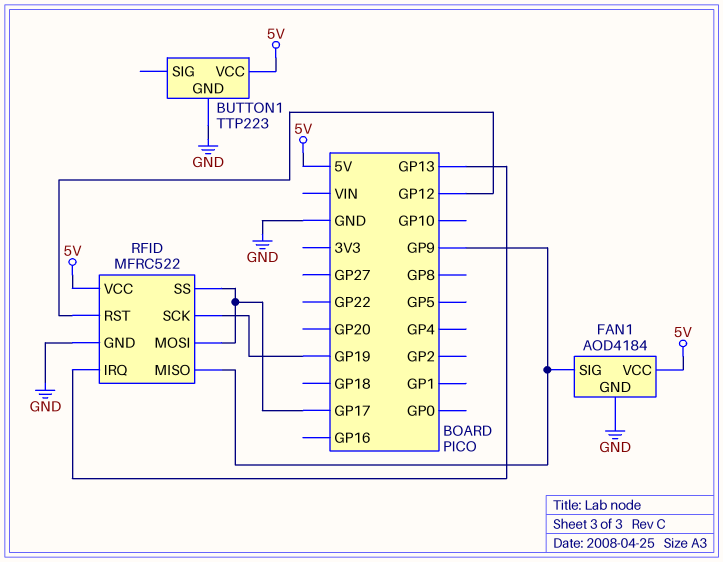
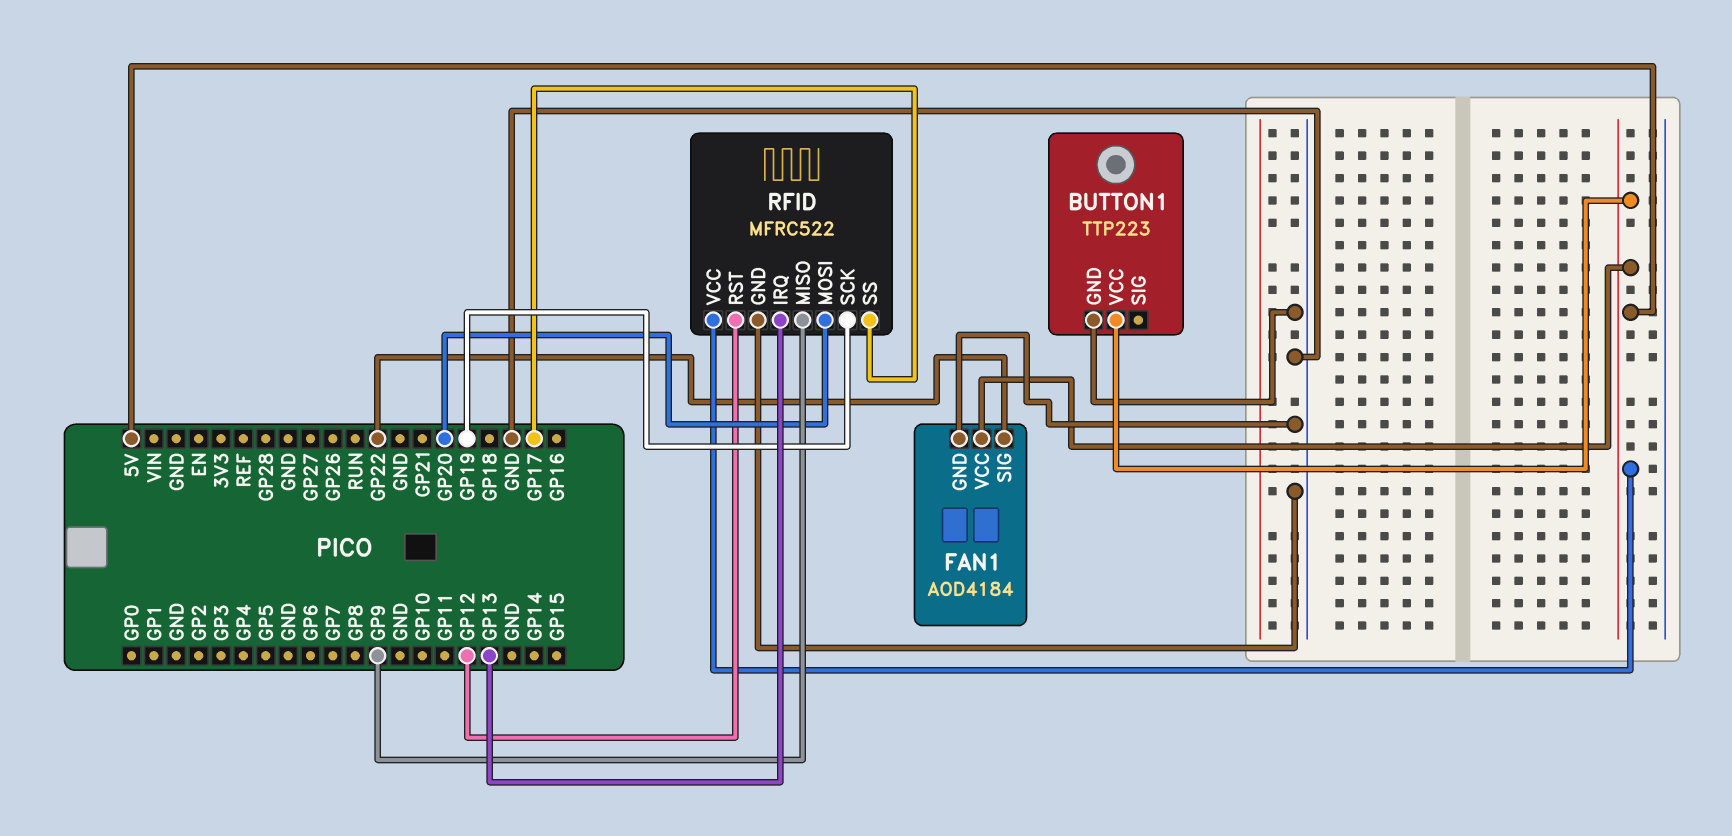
FAN1 pin SIG: GP9 -> GP22
RFID pin MOSI: GP17 -> GP20

